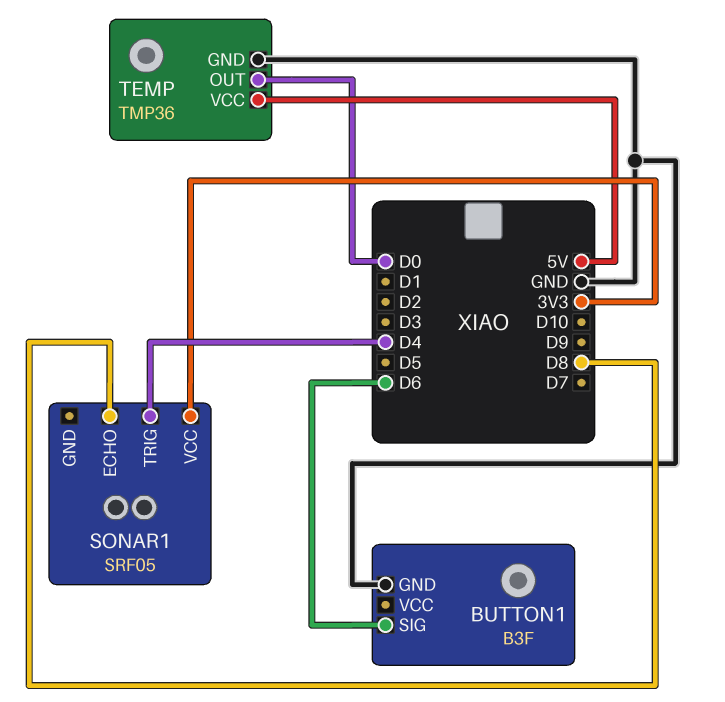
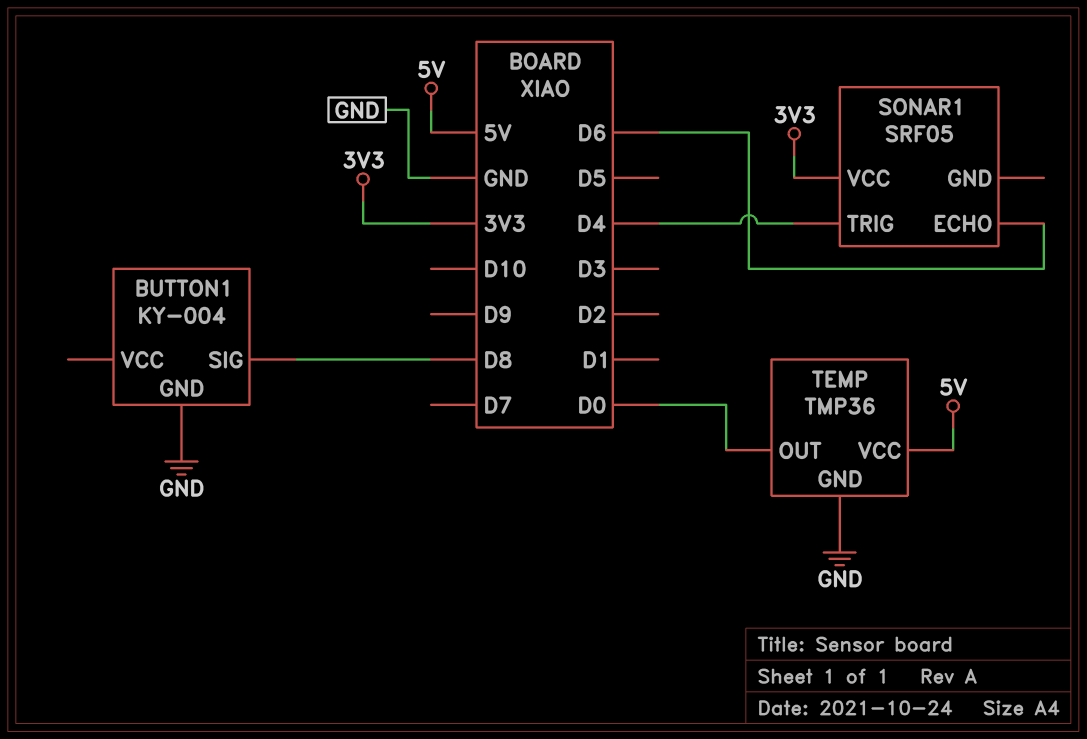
BUTTON1: B3F -> KY-004
BUTTON1 pin SIG: D6 -> D8
SONAR1 pin ECHO: D8 -> D6

